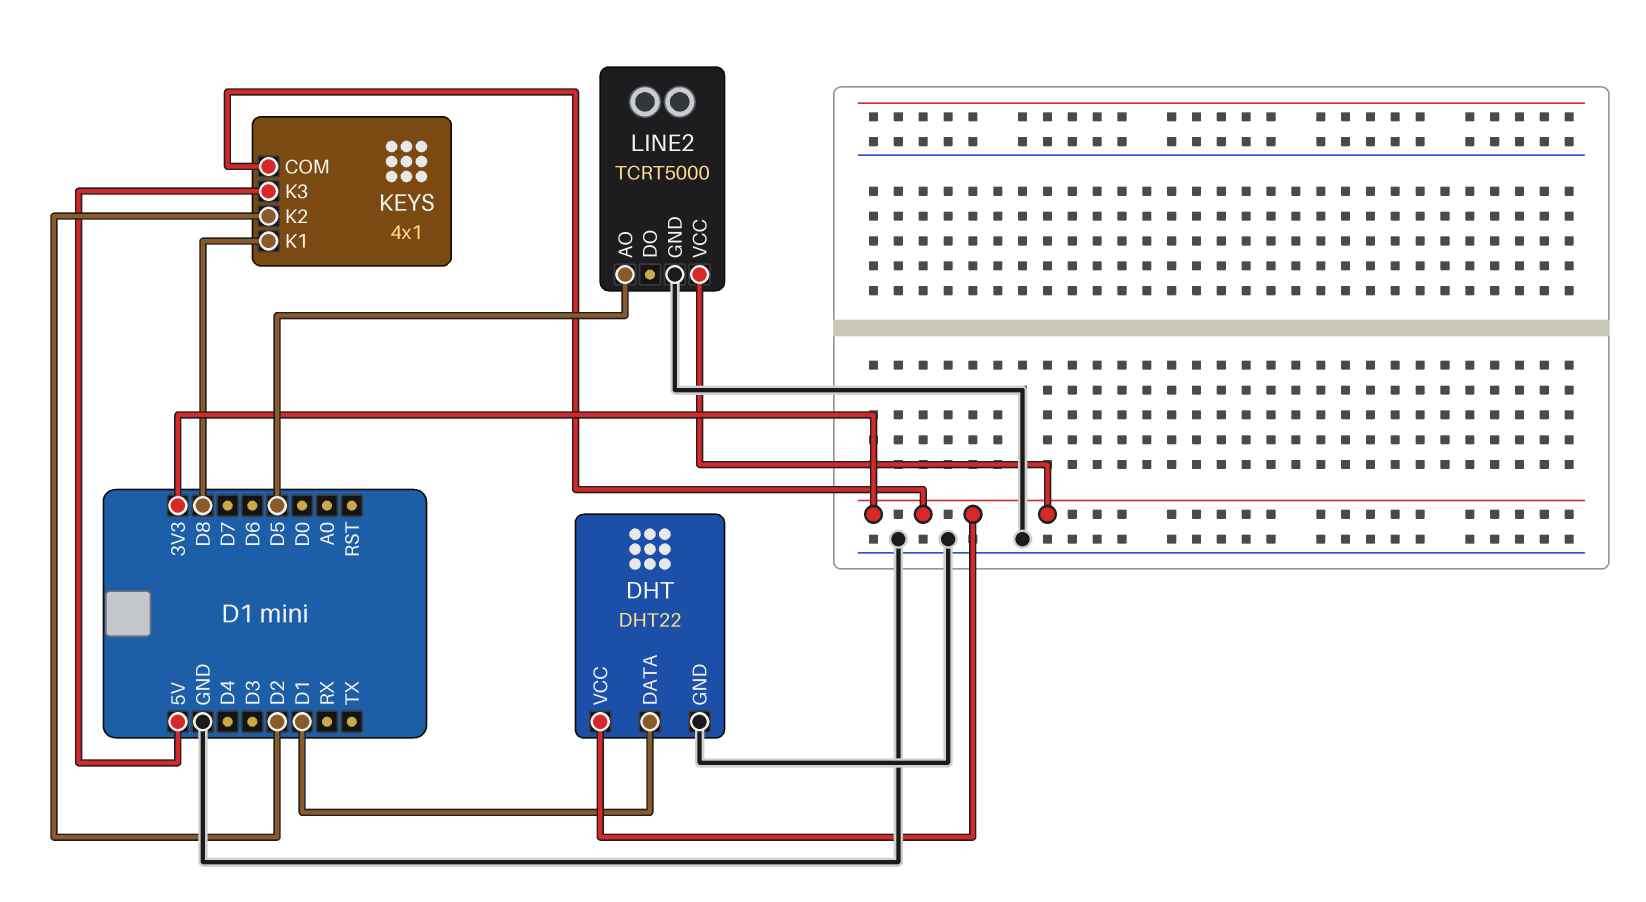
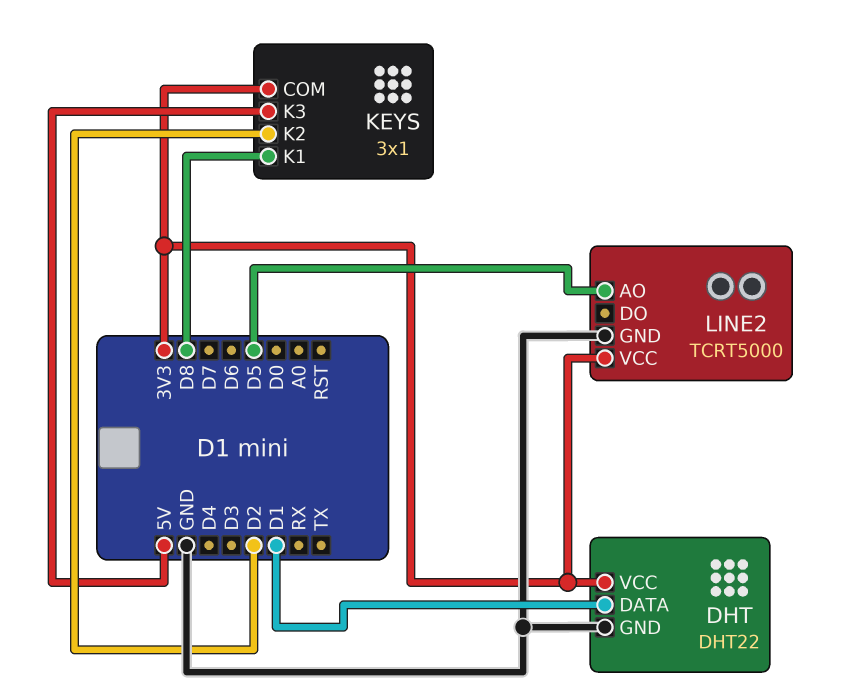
KEYS: 4x1 -> 3x1

